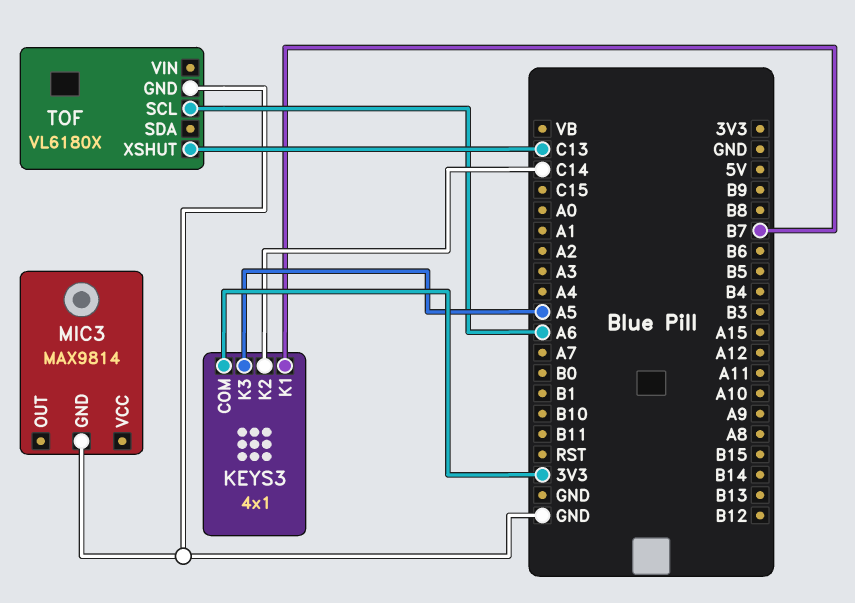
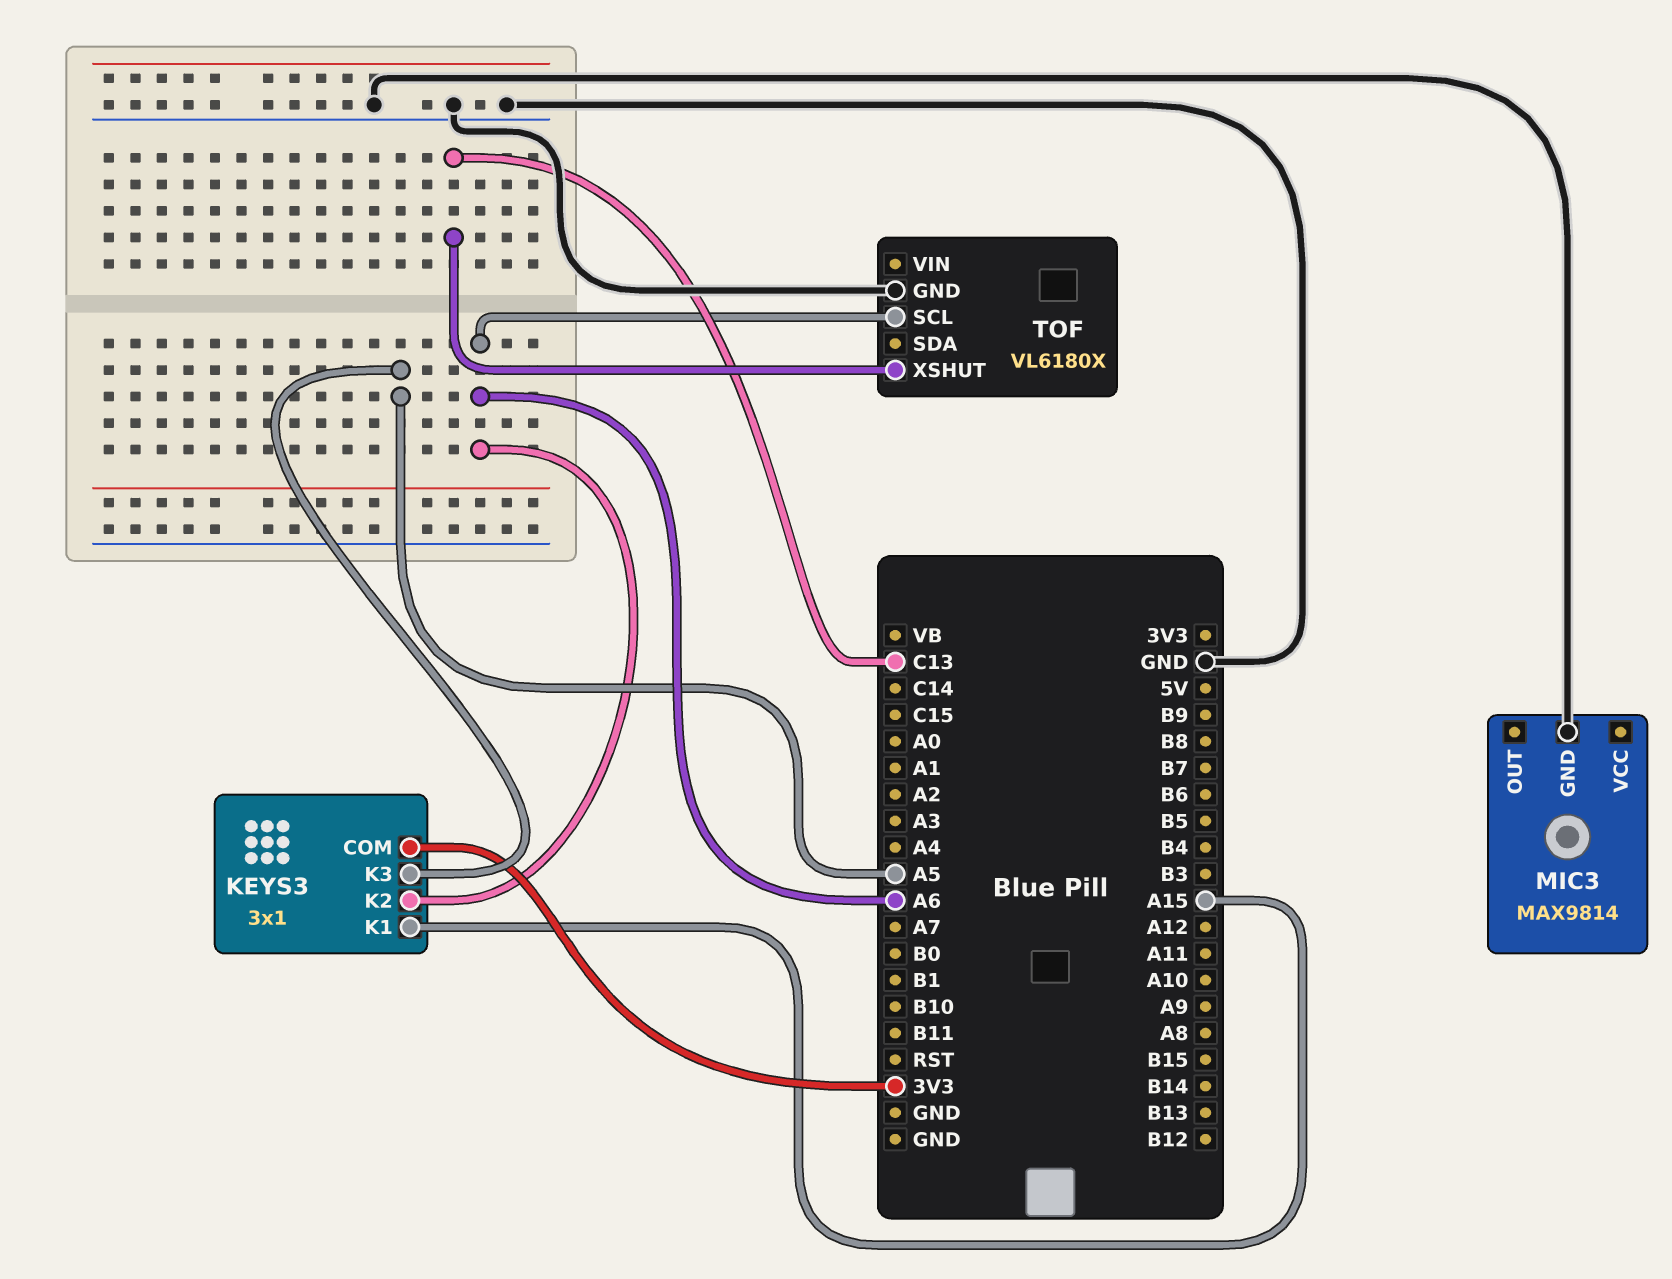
KEYS3: 4x1 -> 3x1
KEYS3 pin K1: B7 -> A15
KEYS3 pin K2: C14 -> A6

